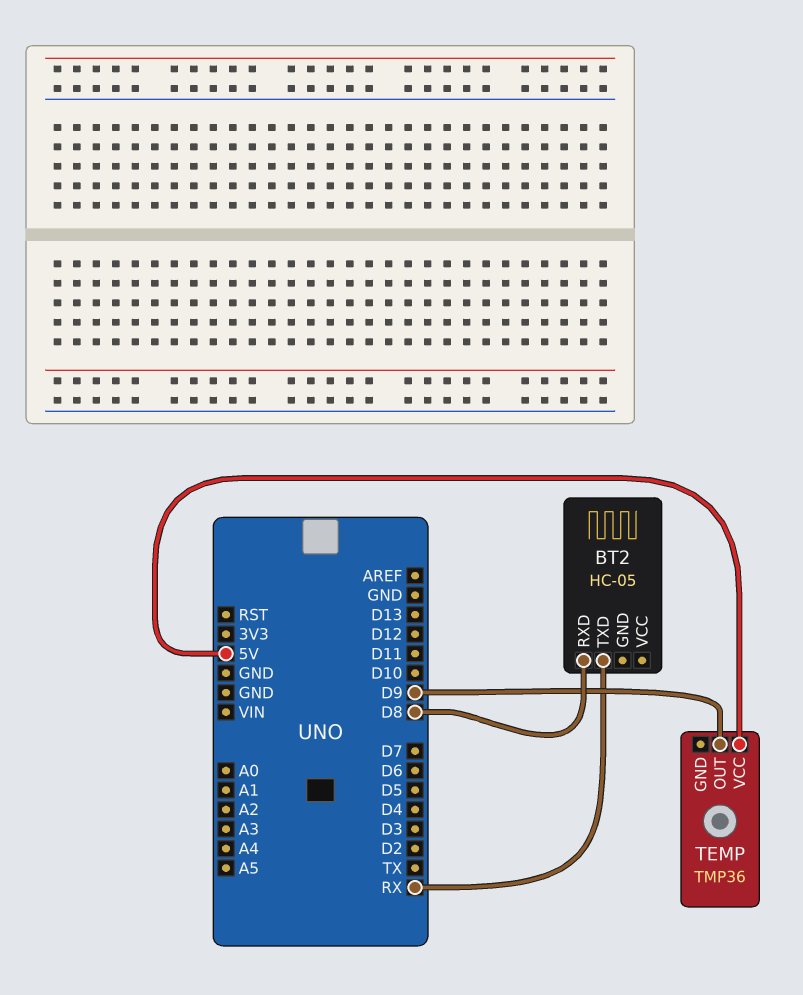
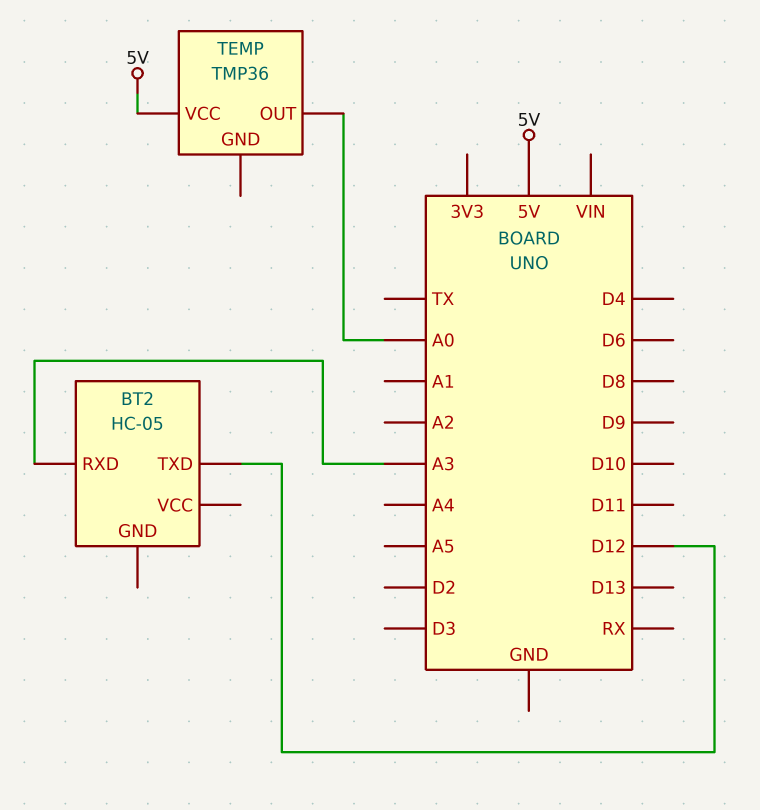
BT2 pin RXD: D8 -> A3
BT2 pin TXD: RX -> D12
TEMP pin OUT: D9 -> A0

